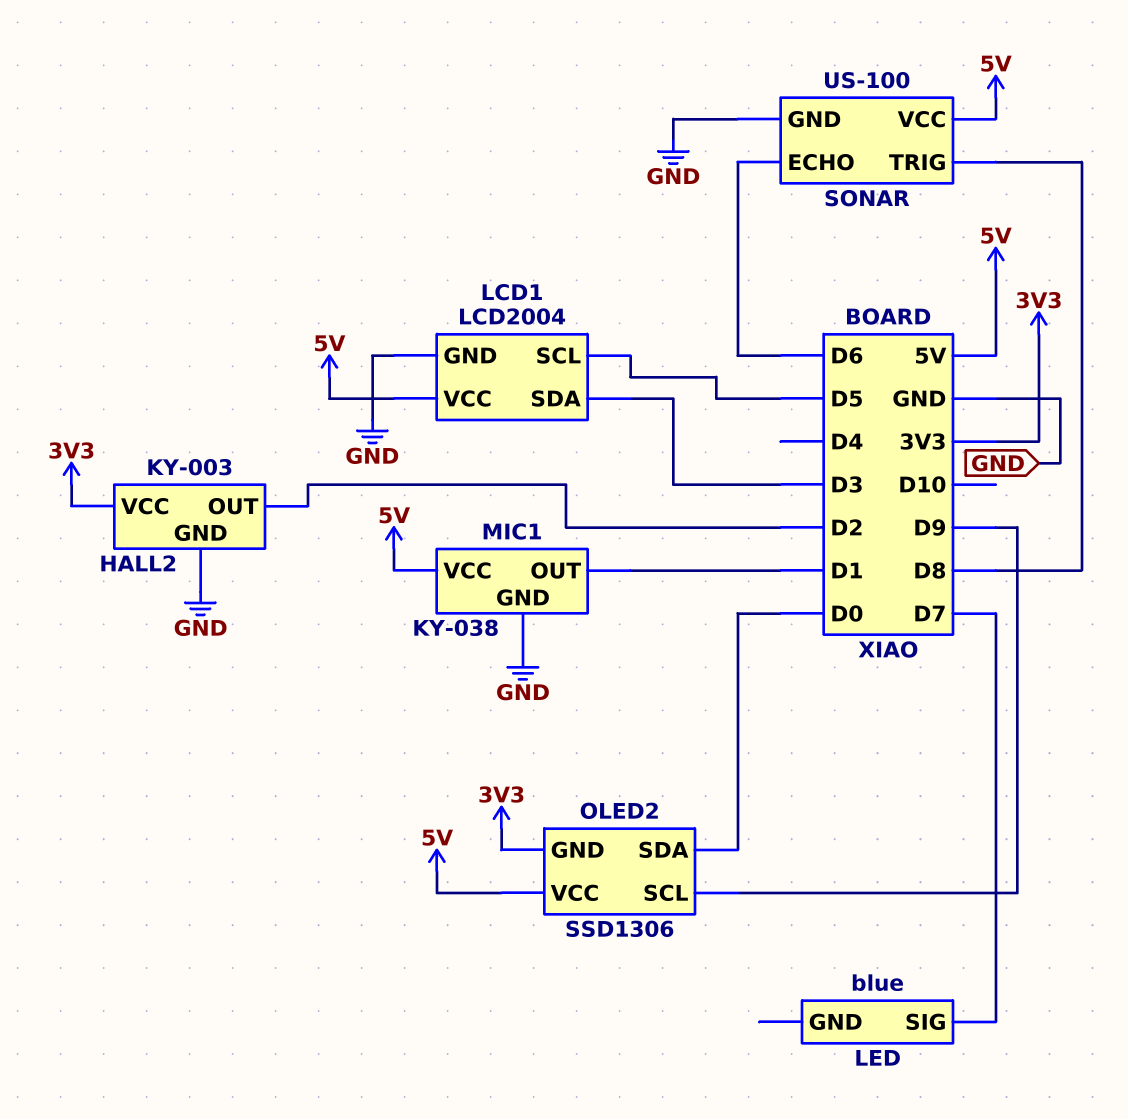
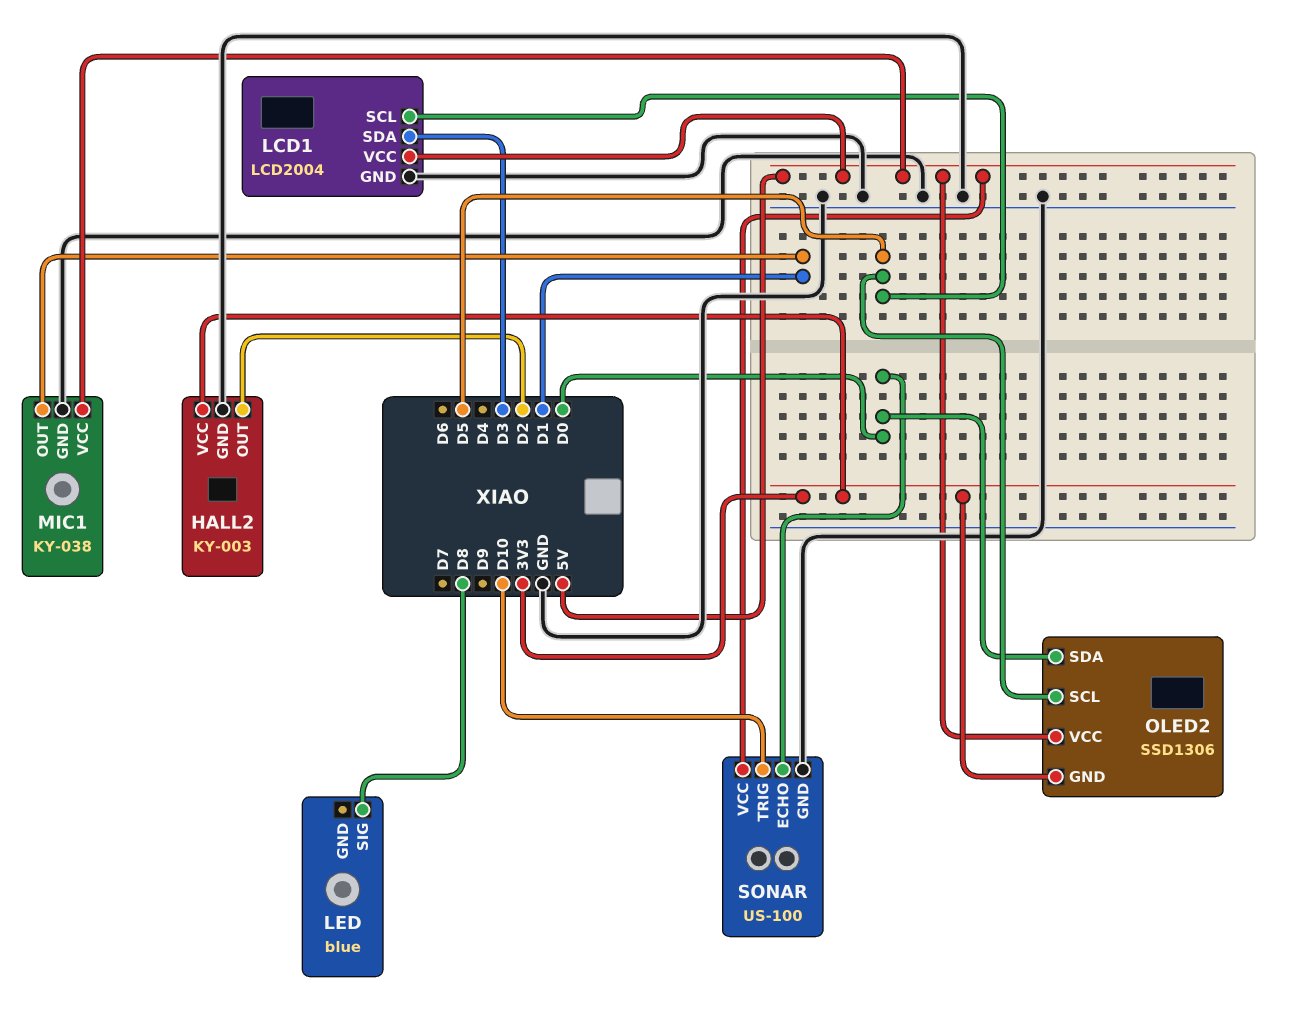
LED pin SIG: D7 -> D8
OLED2 pin SCL: D9 -> D5
SONAR pin ECHO: D6 -> D0
SONAR pin TRIG: D8 -> D10

